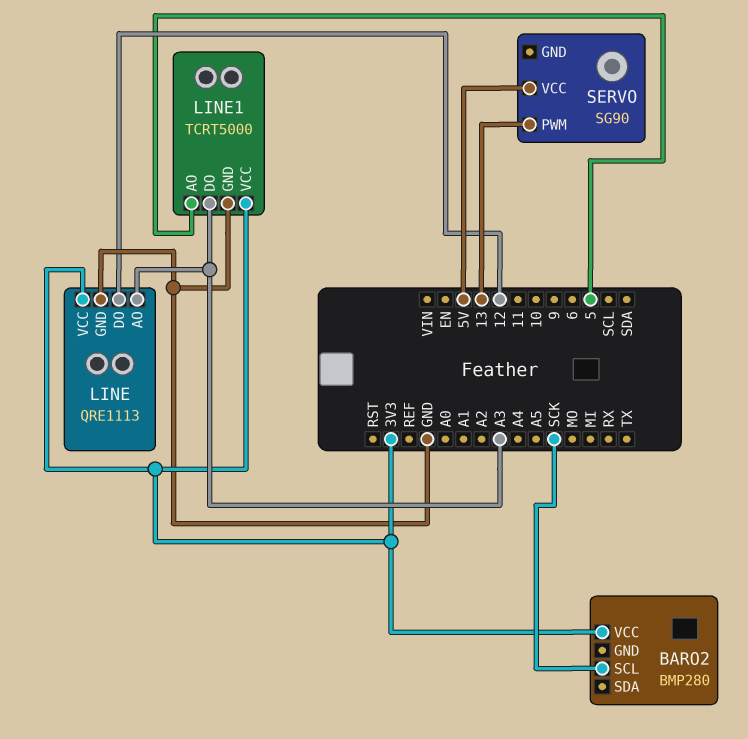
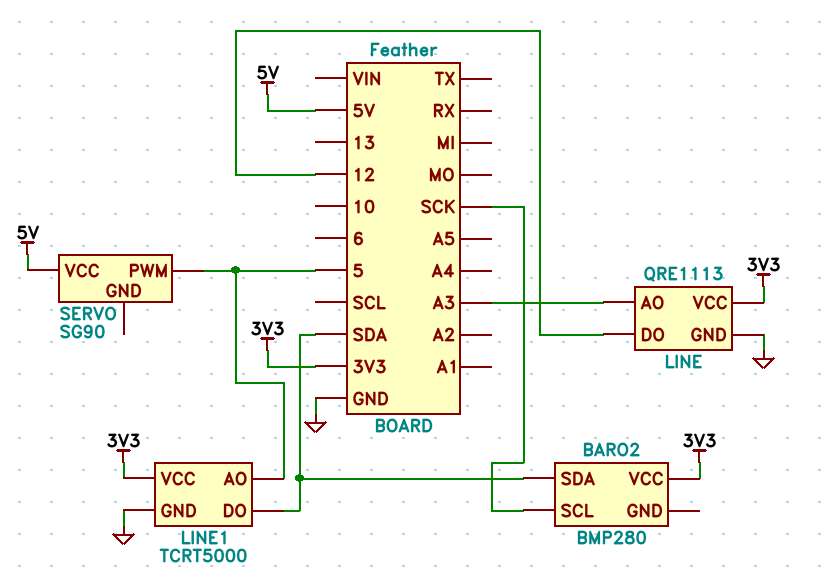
BARO2 pin SDA: none -> SDA
LINE1 pin DO: A3 -> SDA
SERVO pin PWM: 13 -> 5

